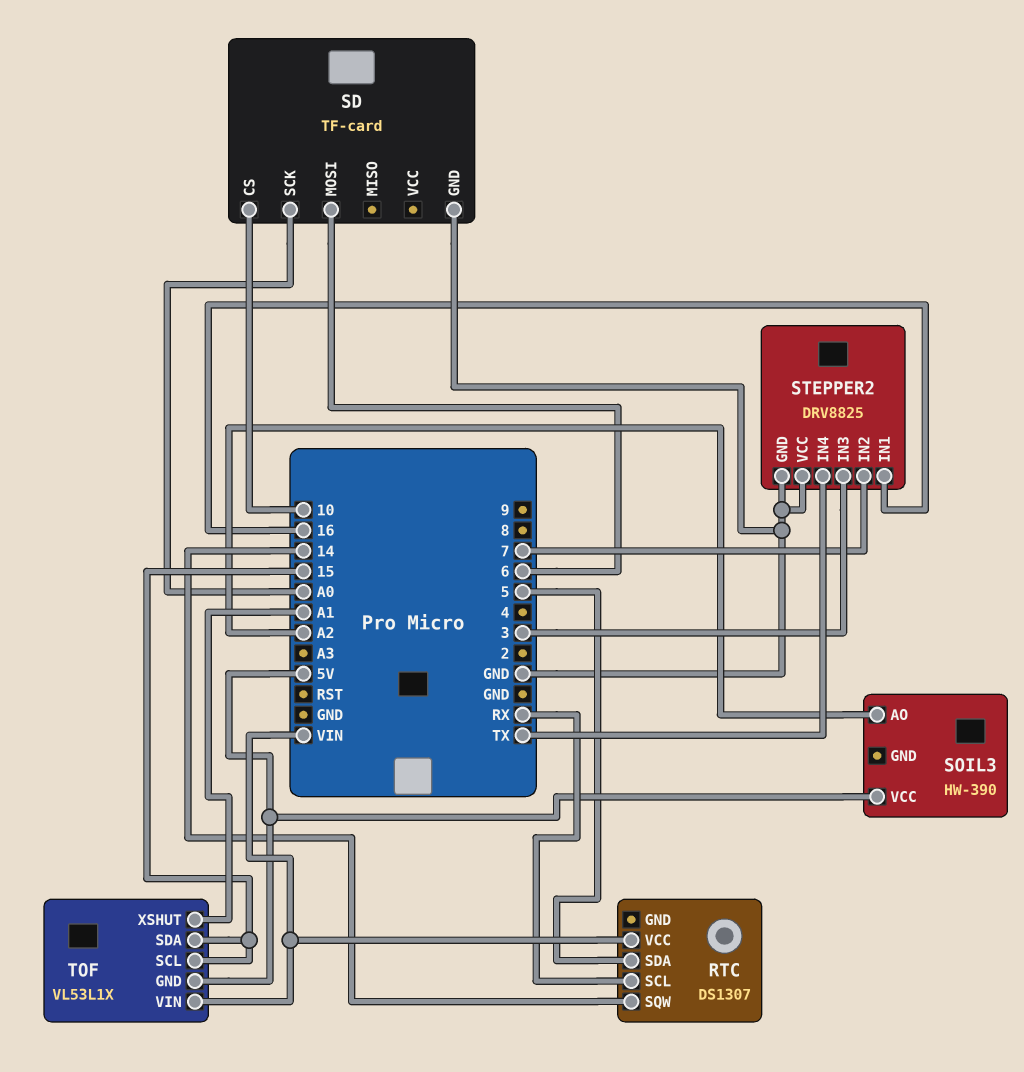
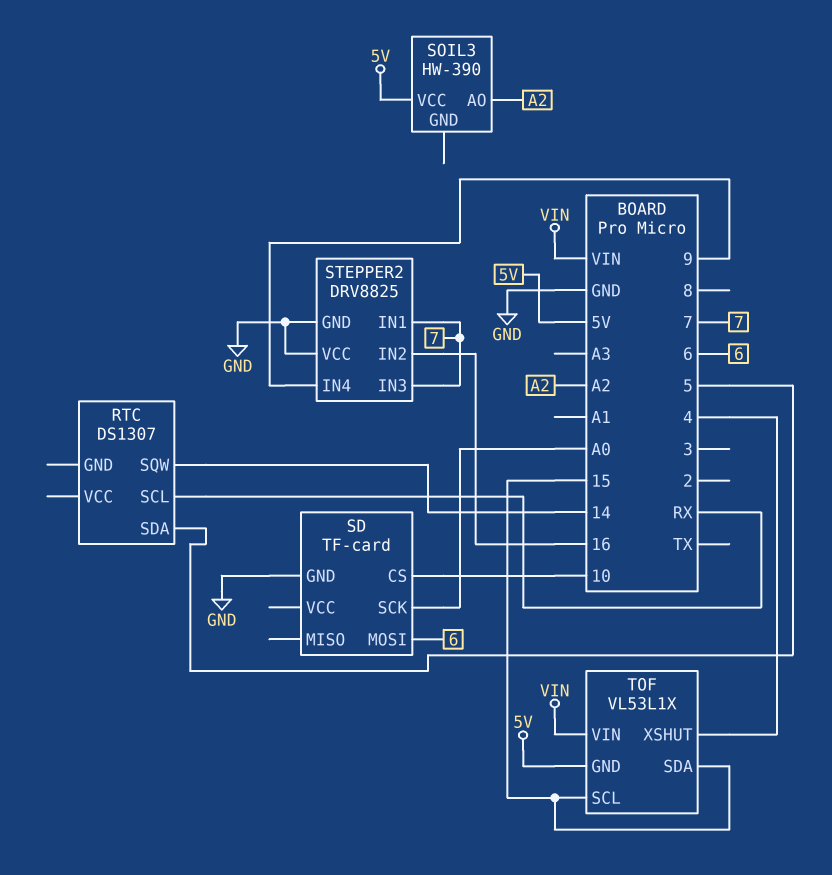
RTC pin VCC: VIN -> none
STEPPER2 pin IN1: 16 -> 7
STEPPER2 pin IN2: 7 -> 16
STEPPER2 pin IN3: 3 -> 7
STEPPER2 pin IN4: TX -> 9
TOF pin XSHUT: A1 -> 4

